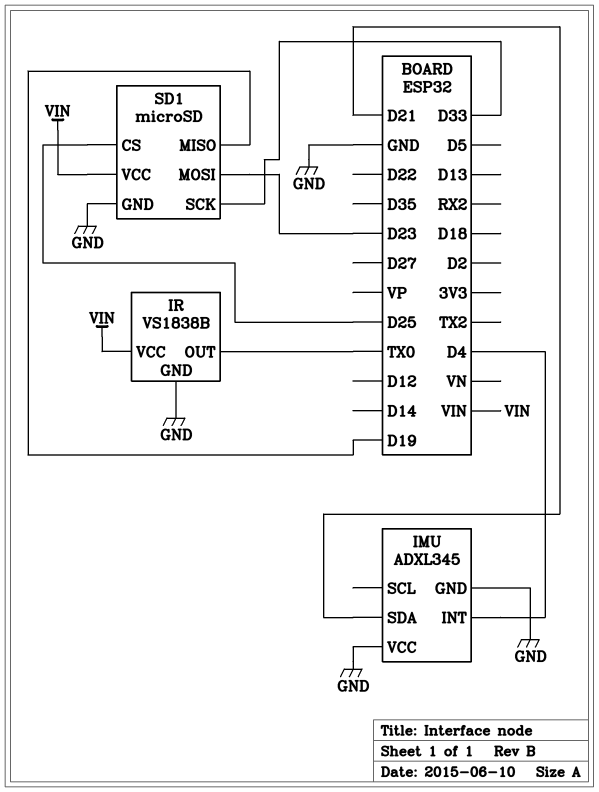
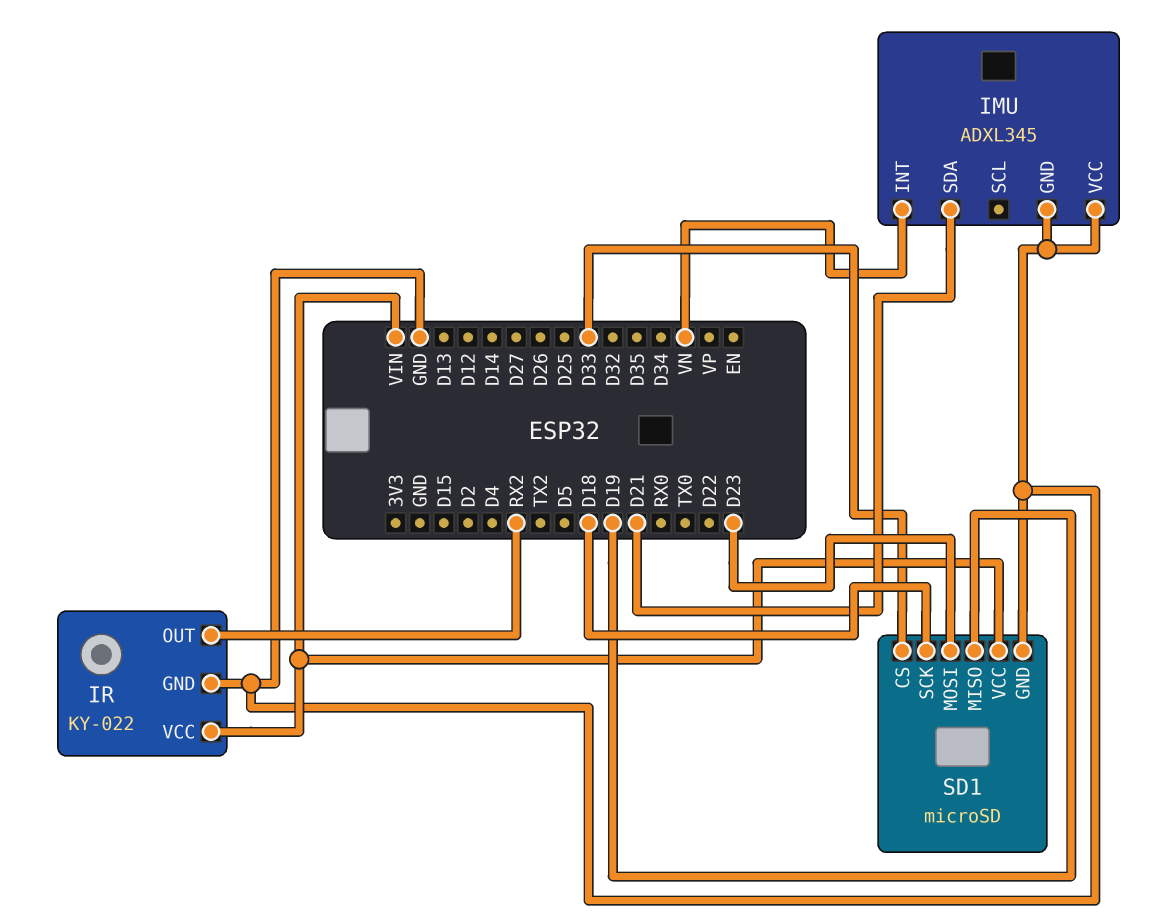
IMU pin INT: D4 -> VN
IR: VS1838B -> KY-022
IR pin OUT: TX0 -> RX2
SD1 pin CS: D25 -> D33
SD1 pin SCK: D33 -> D18

